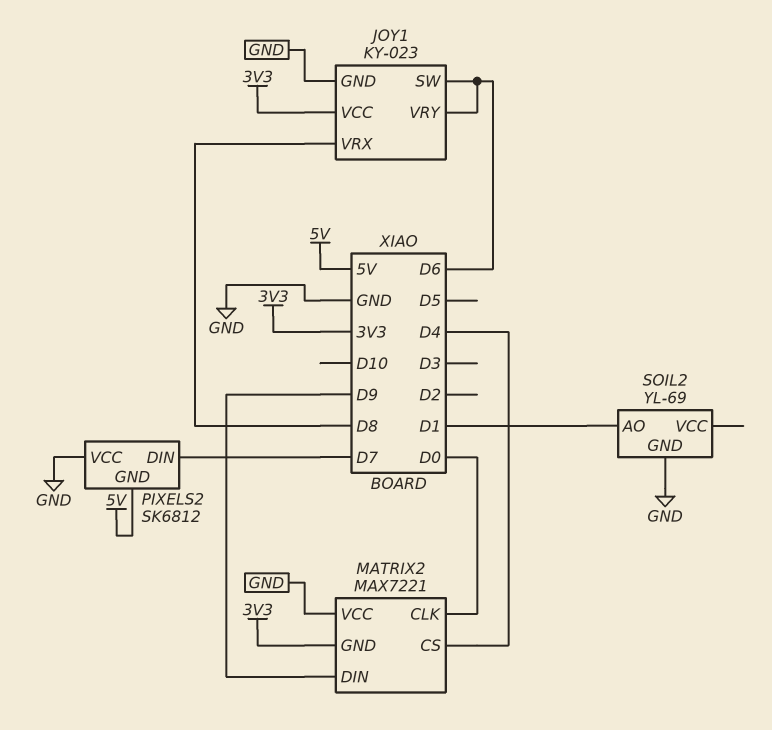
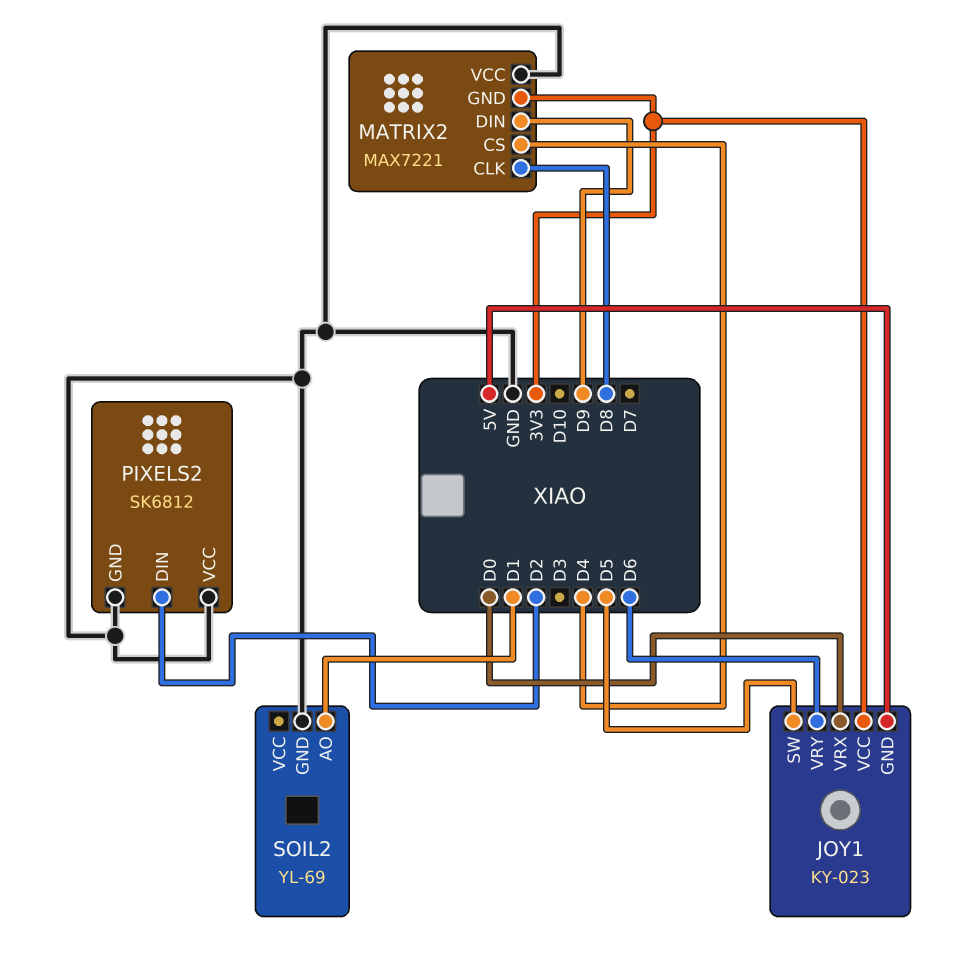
JOY1 pin GND: GND -> 5V
JOY1 pin SW: D6 -> D5
JOY1 pin VRX: D8 -> D0
MATRIX2 pin CLK: D0 -> D8
PIXELS2 pin DIN: D7 -> D2
PIXELS2 pin GND: 5V -> GND

